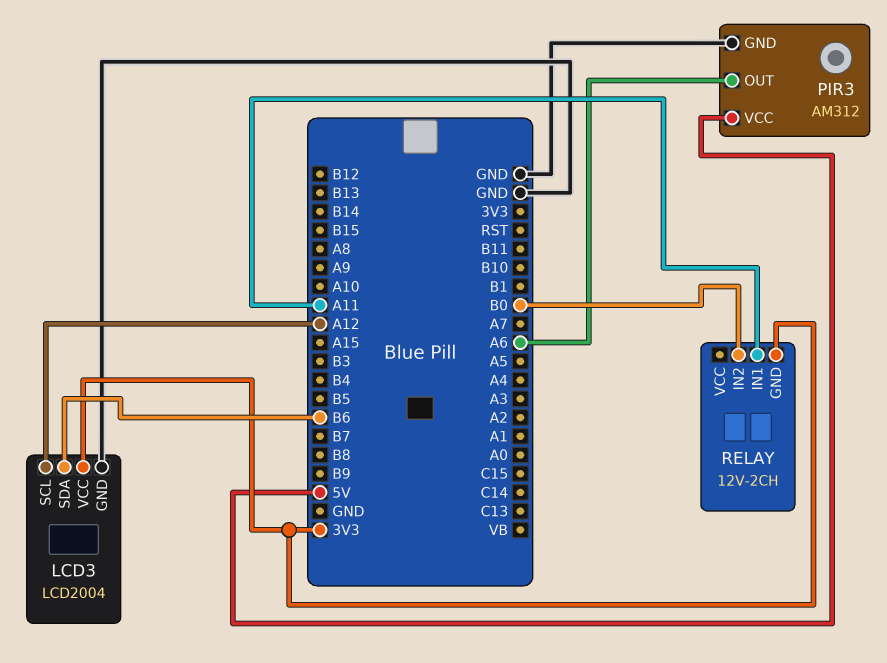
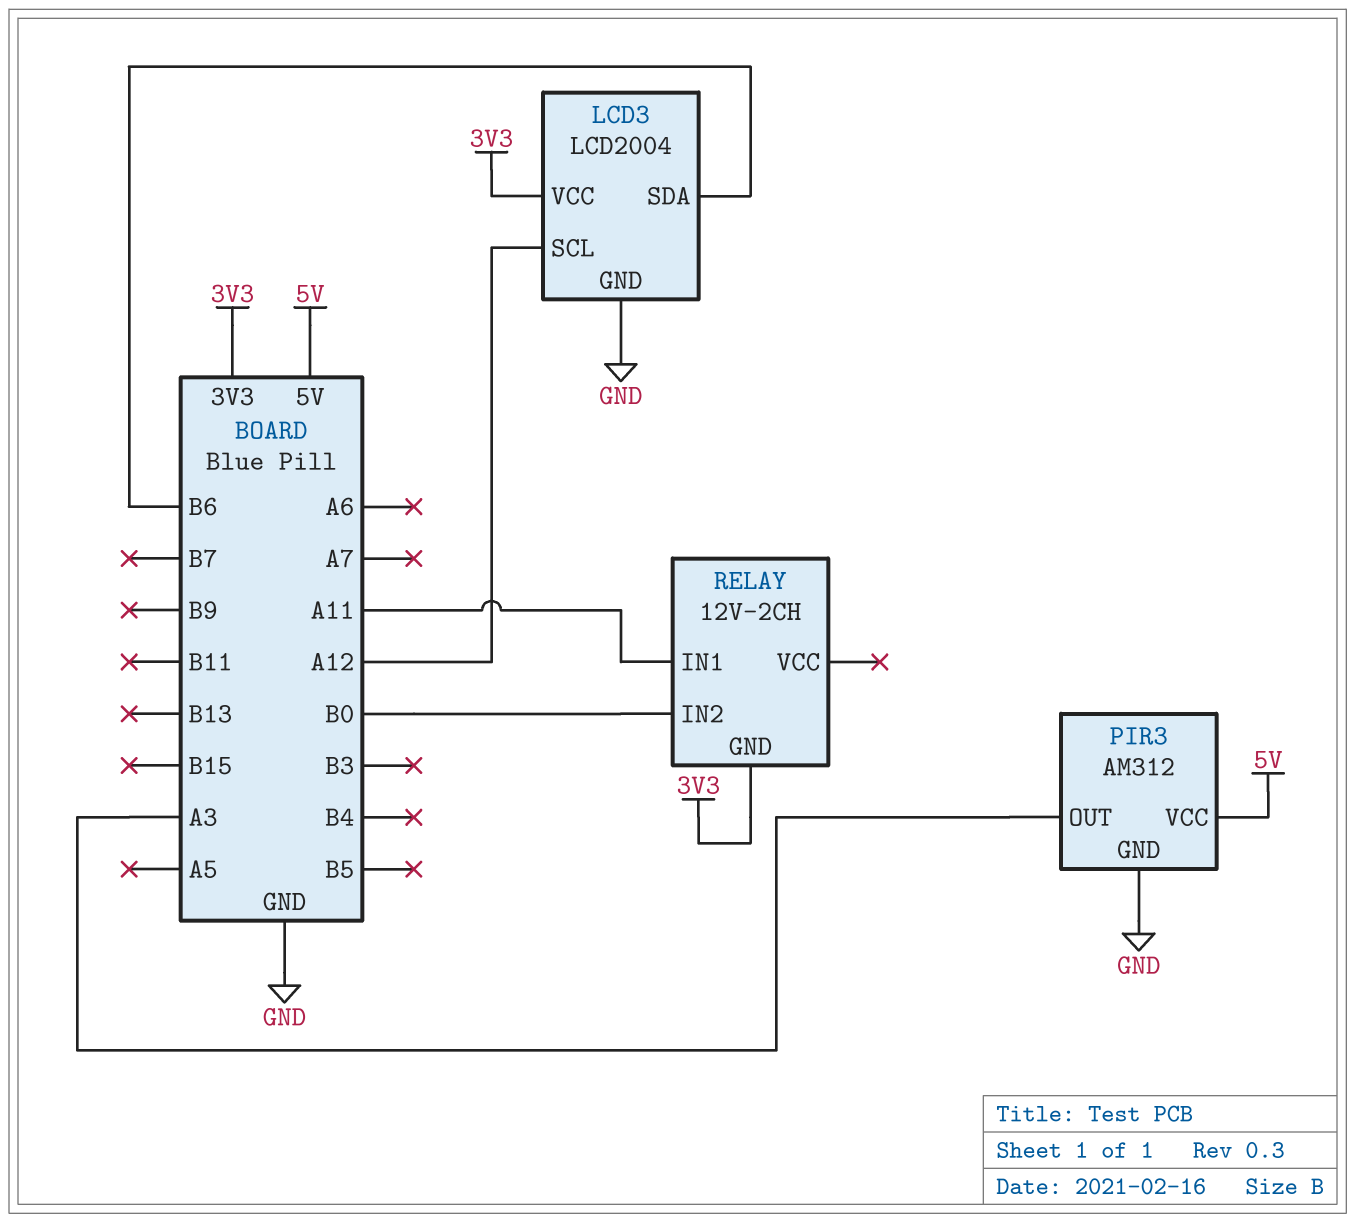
PIR3 pin OUT: A6 -> A3

